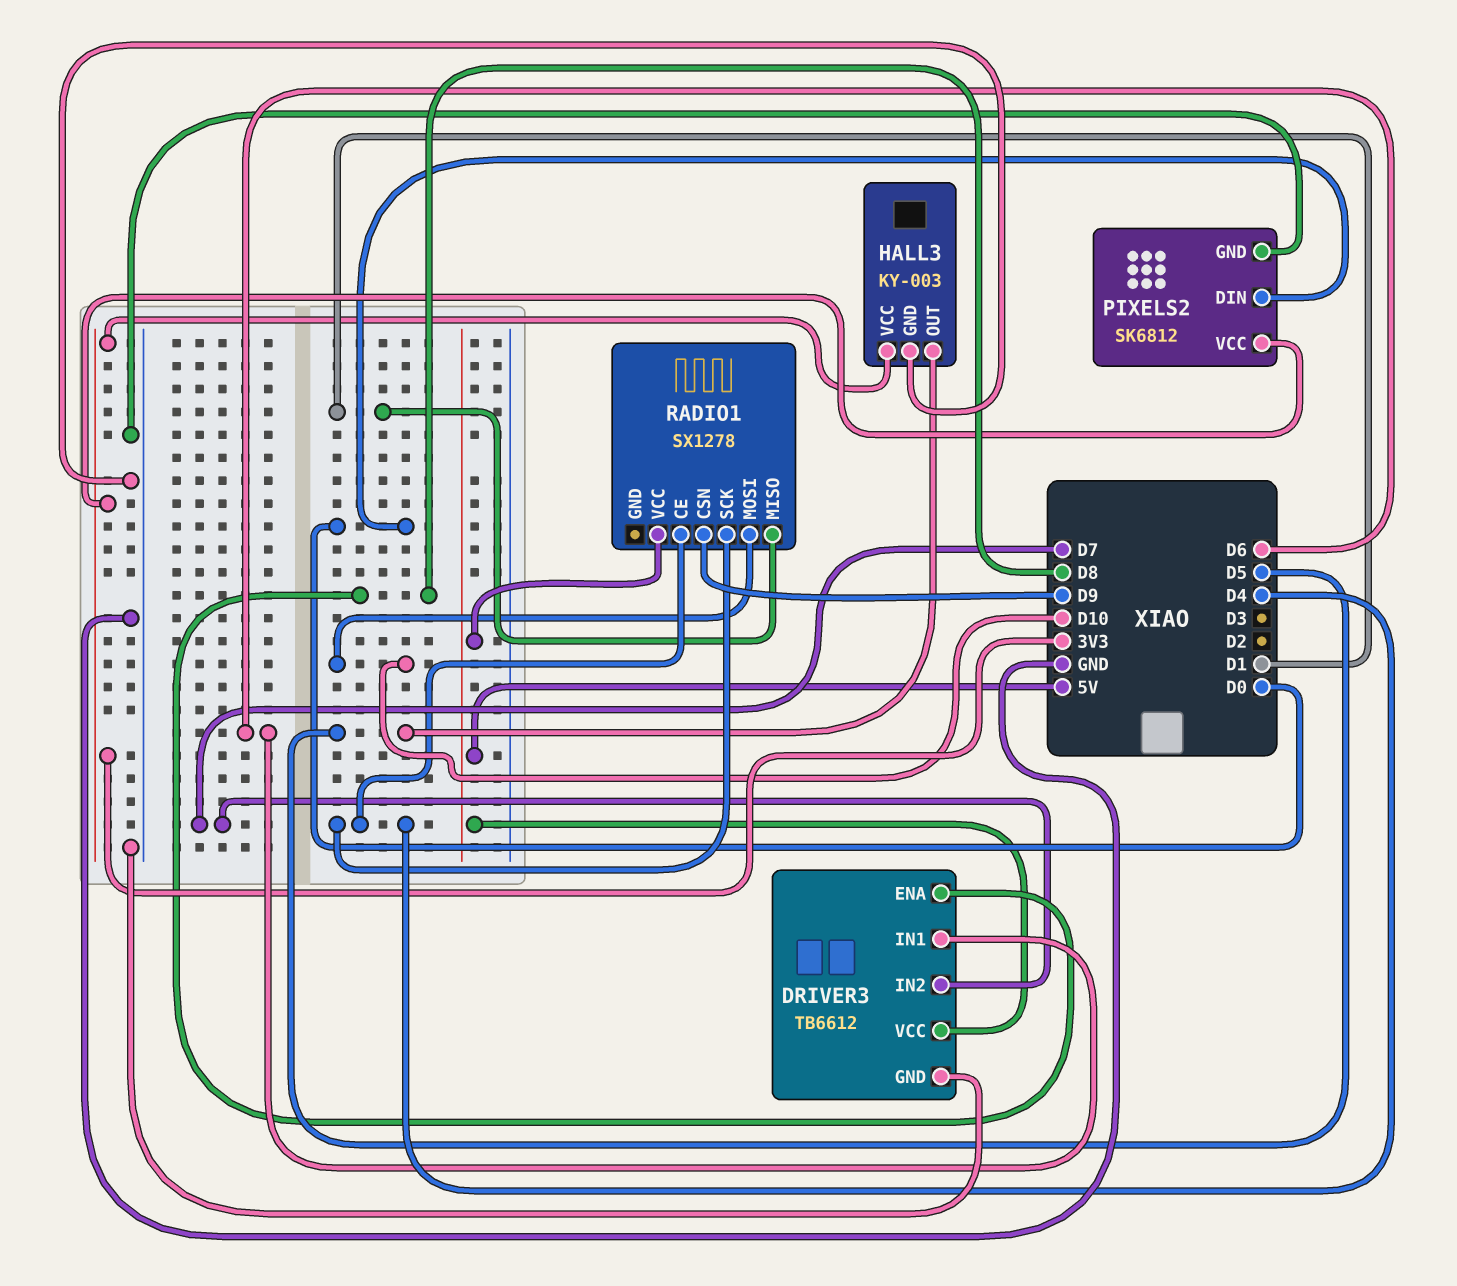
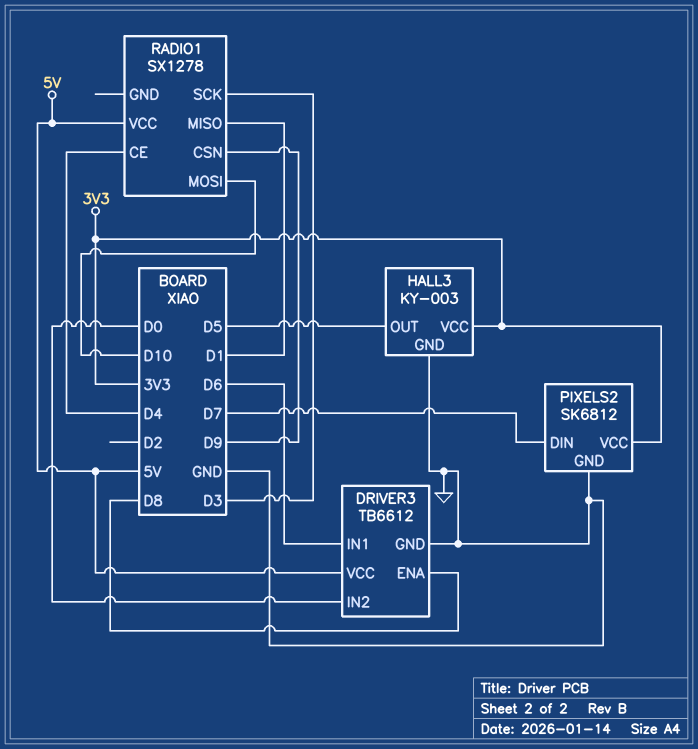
DRIVER3 pin IN2: D7 -> D0
PIXELS2 pin DIN: D0 -> D7
RADIO1 pin SCK: D4 -> D3

